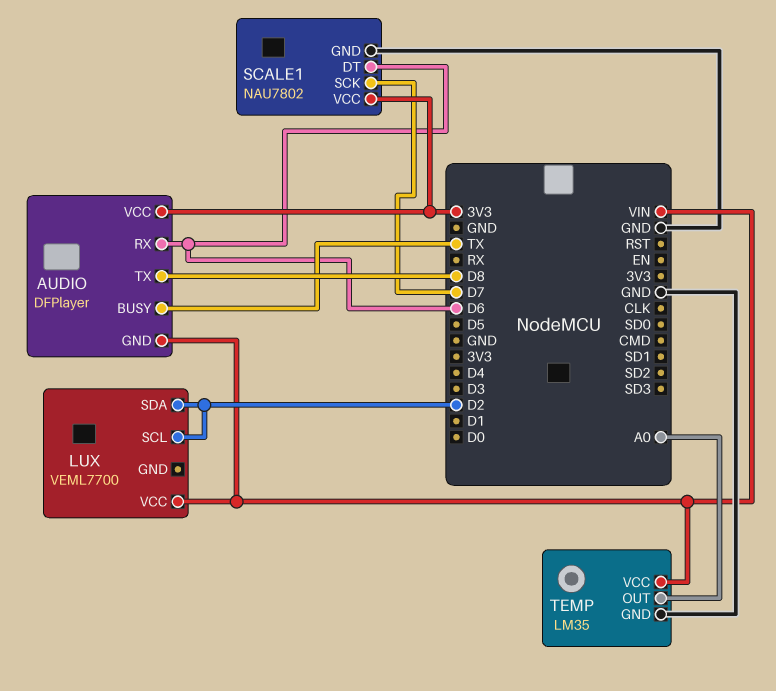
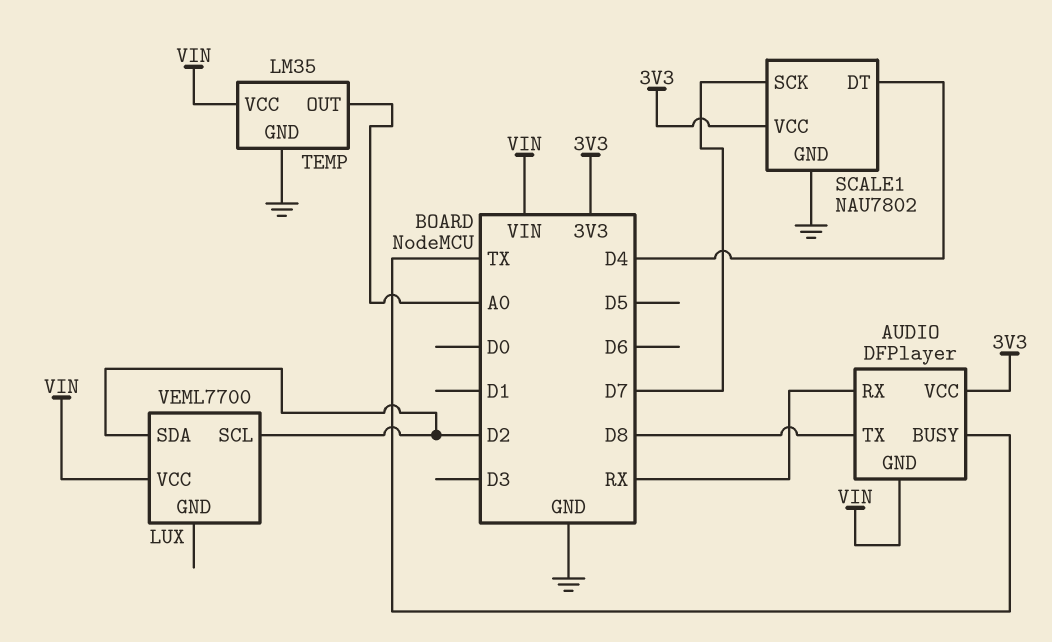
AUDIO pin RX: D6 -> RX
SCALE1 pin DT: D6 -> D4

